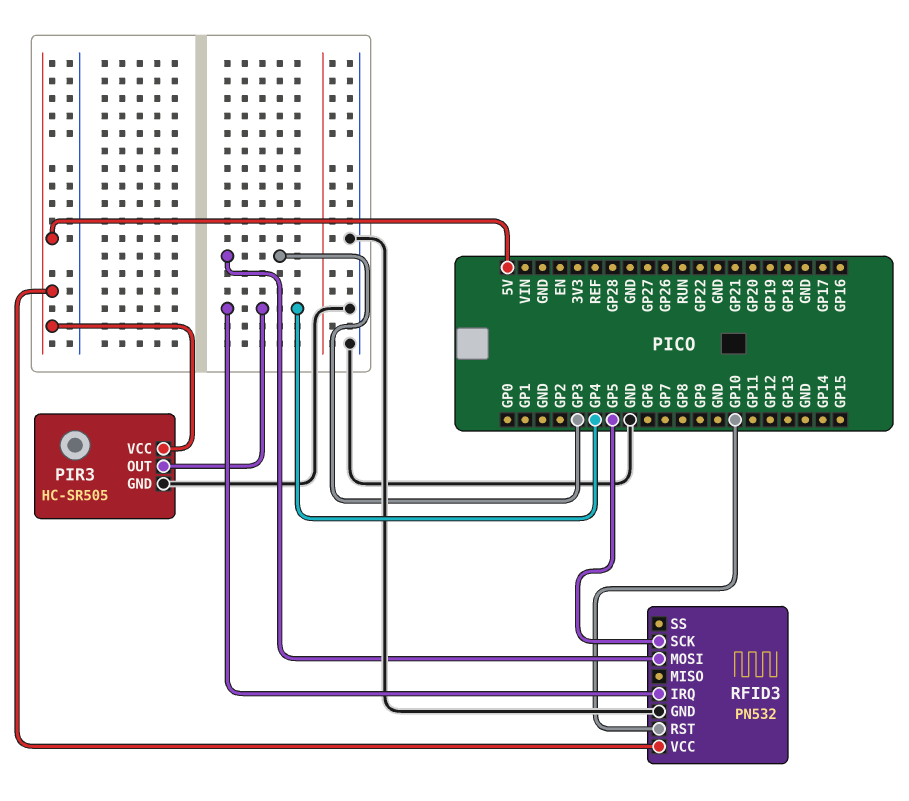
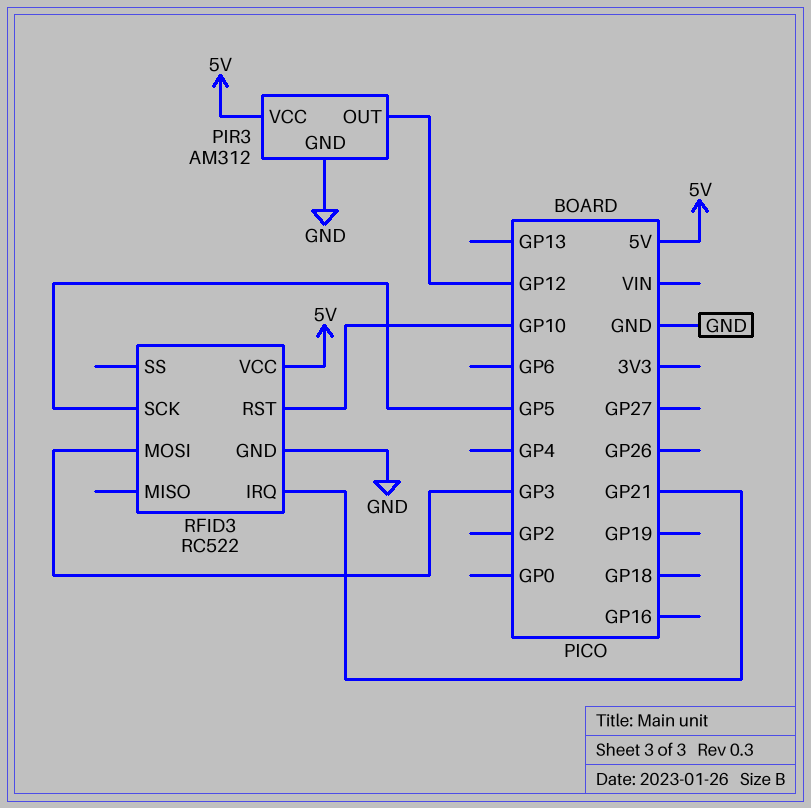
PIR3: HC-SR505 -> AM312
PIR3 pin OUT: GP4 -> GP12
RFID3: PN532 -> RC522
RFID3 pin IRQ: GP4 -> GP21

